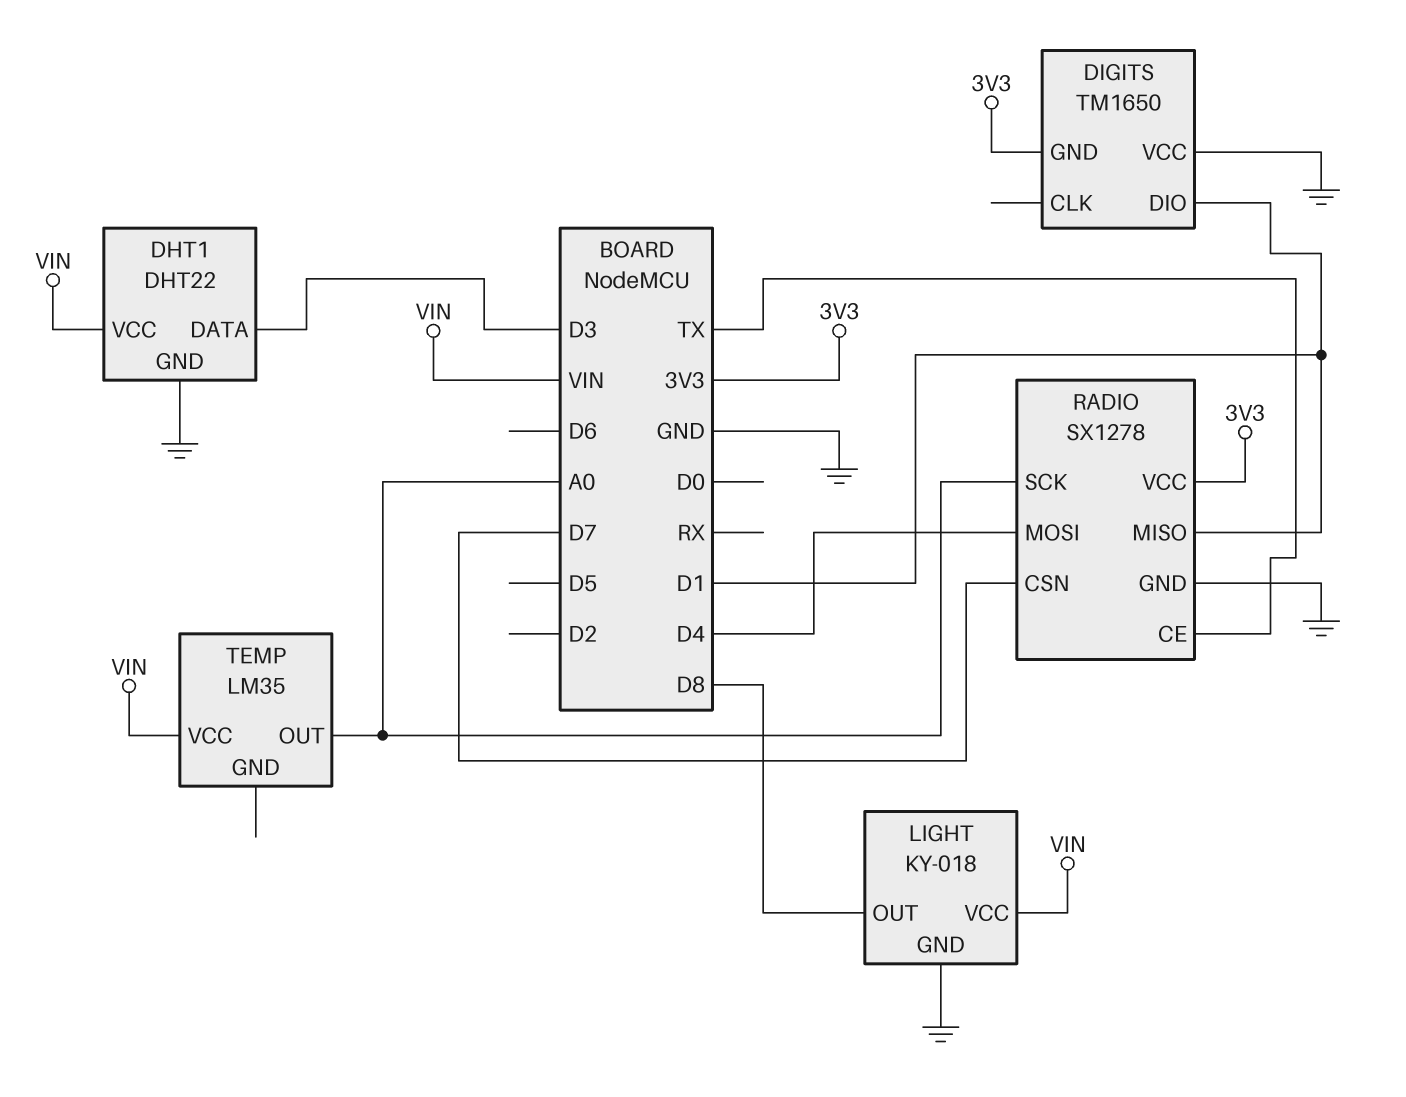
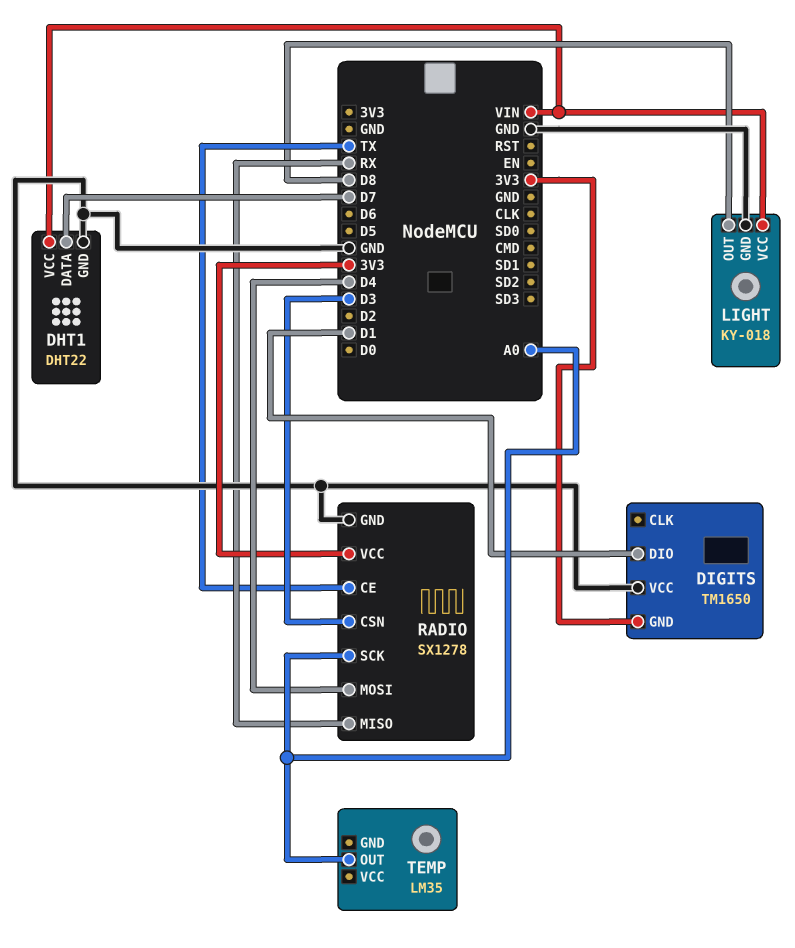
DHT1 pin DATA: D3 -> D7
RADIO pin CSN: D7 -> D3
RADIO pin MISO: D1 -> RX
TEMP pin VCC: VIN -> none

